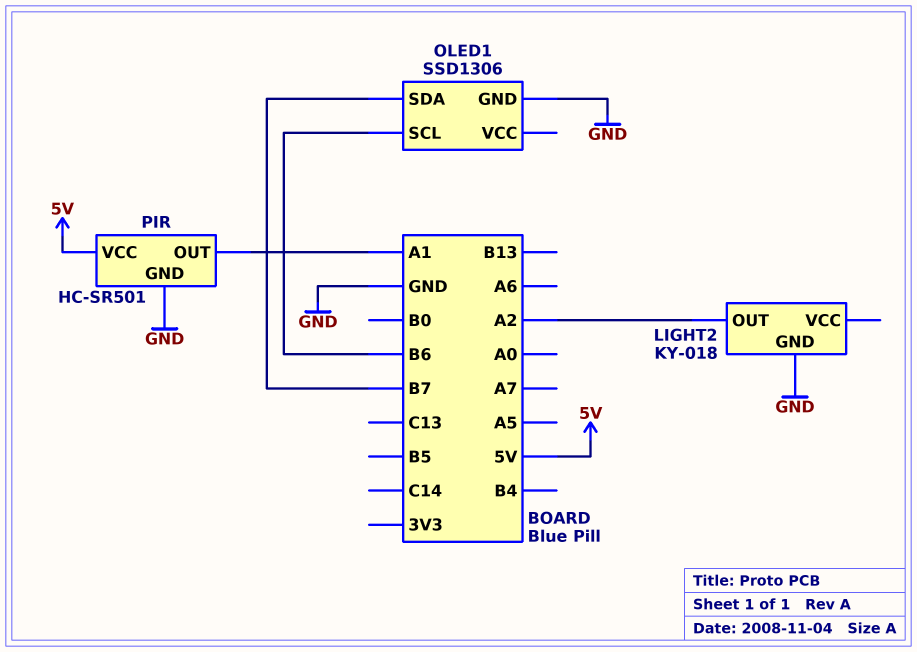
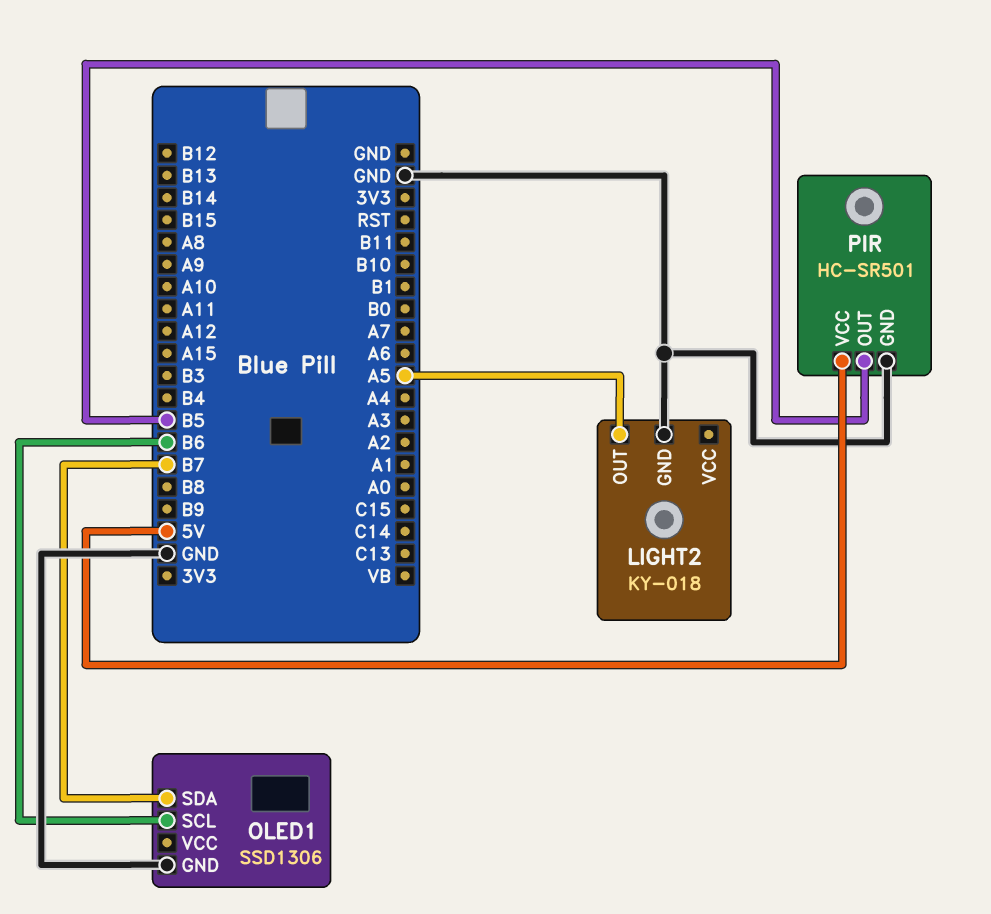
LIGHT2 pin OUT: A2 -> A5
PIR pin OUT: A1 -> B5

